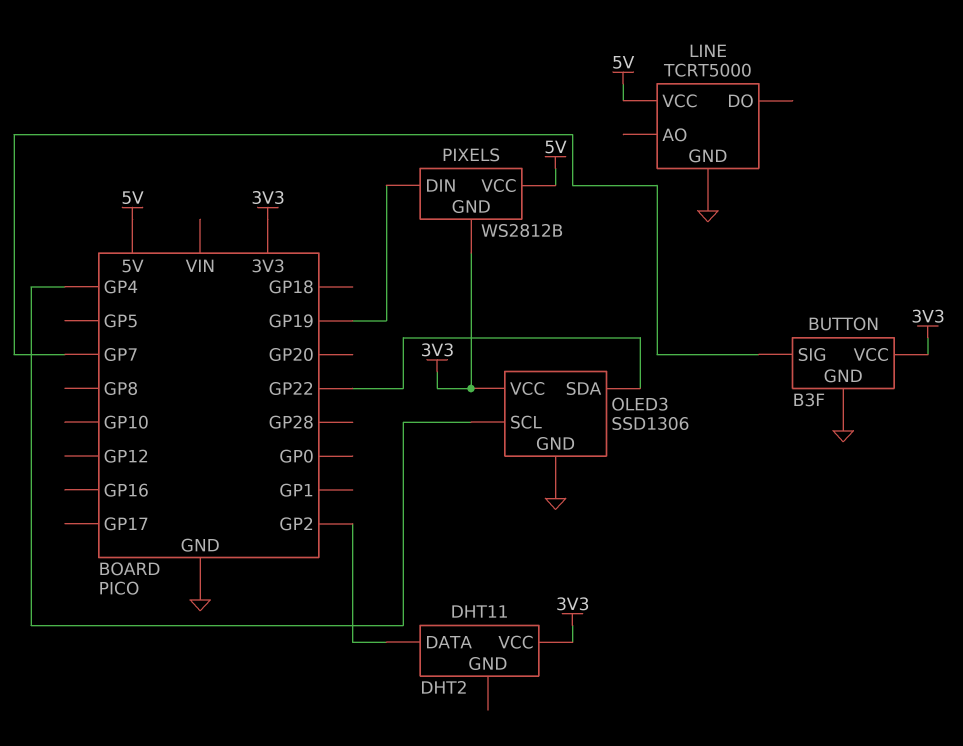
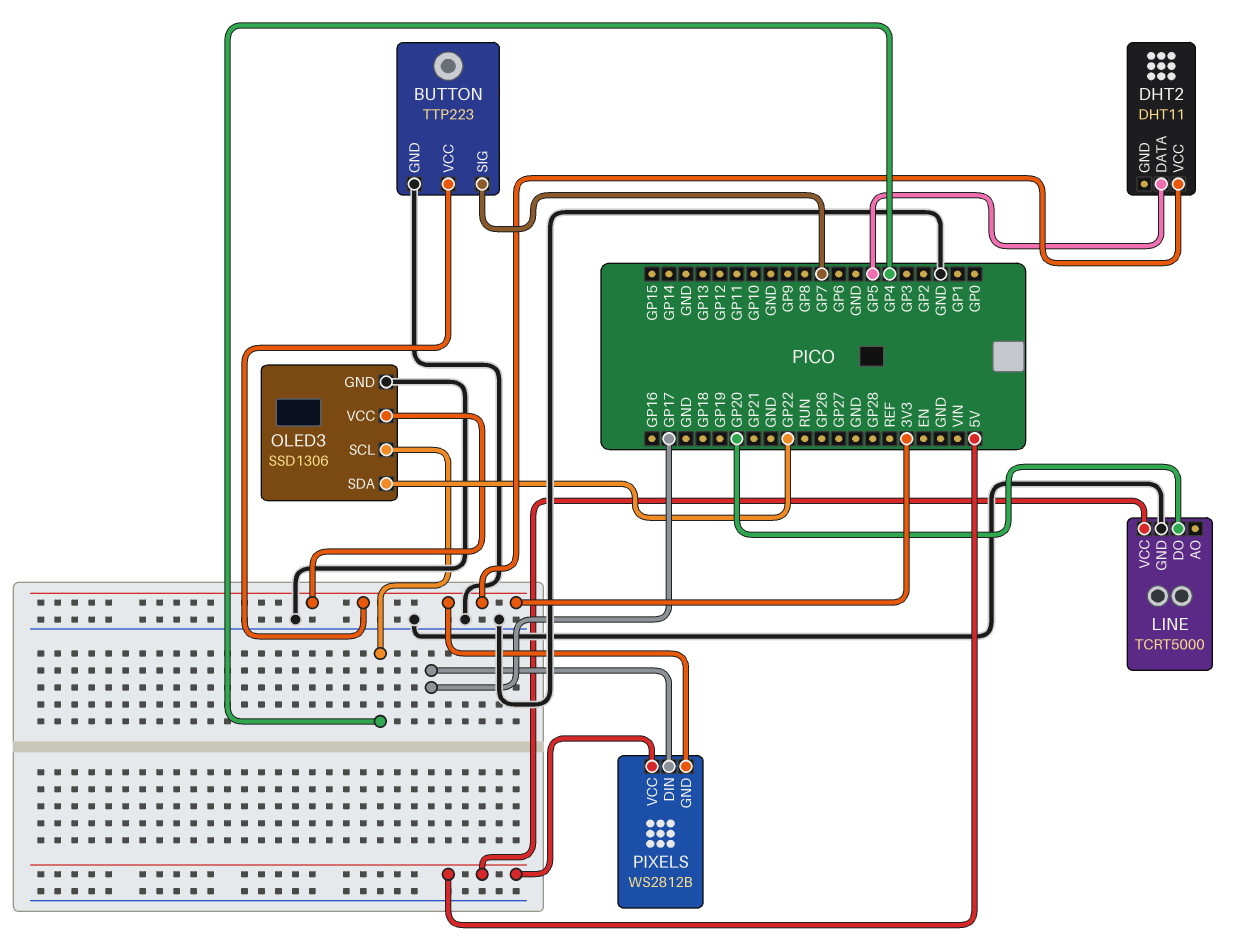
BUTTON: B3F -> TTP223
DHT2 pin DATA: GP2 -> GP5
LINE pin DO: none -> GP20
PIXELS pin DIN: GP19 -> GP17

